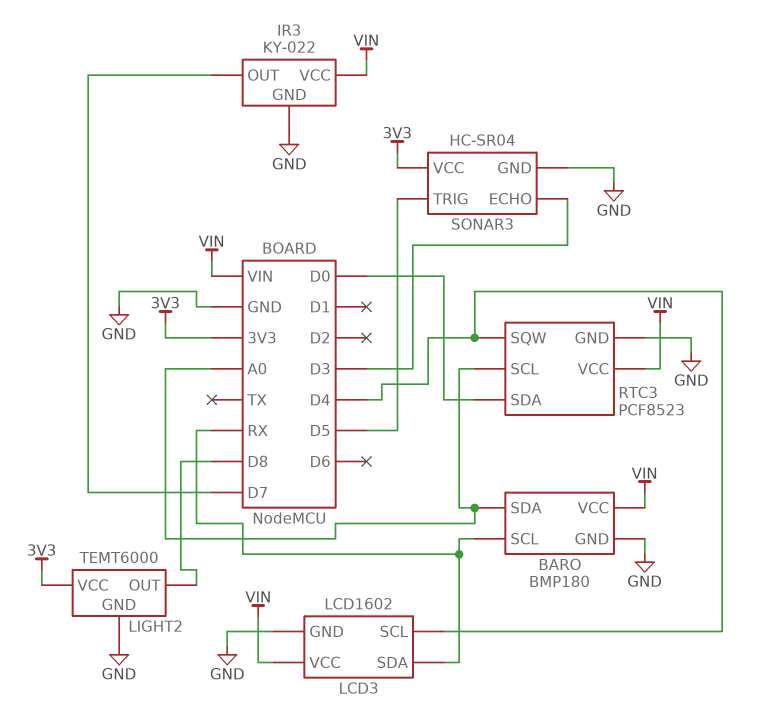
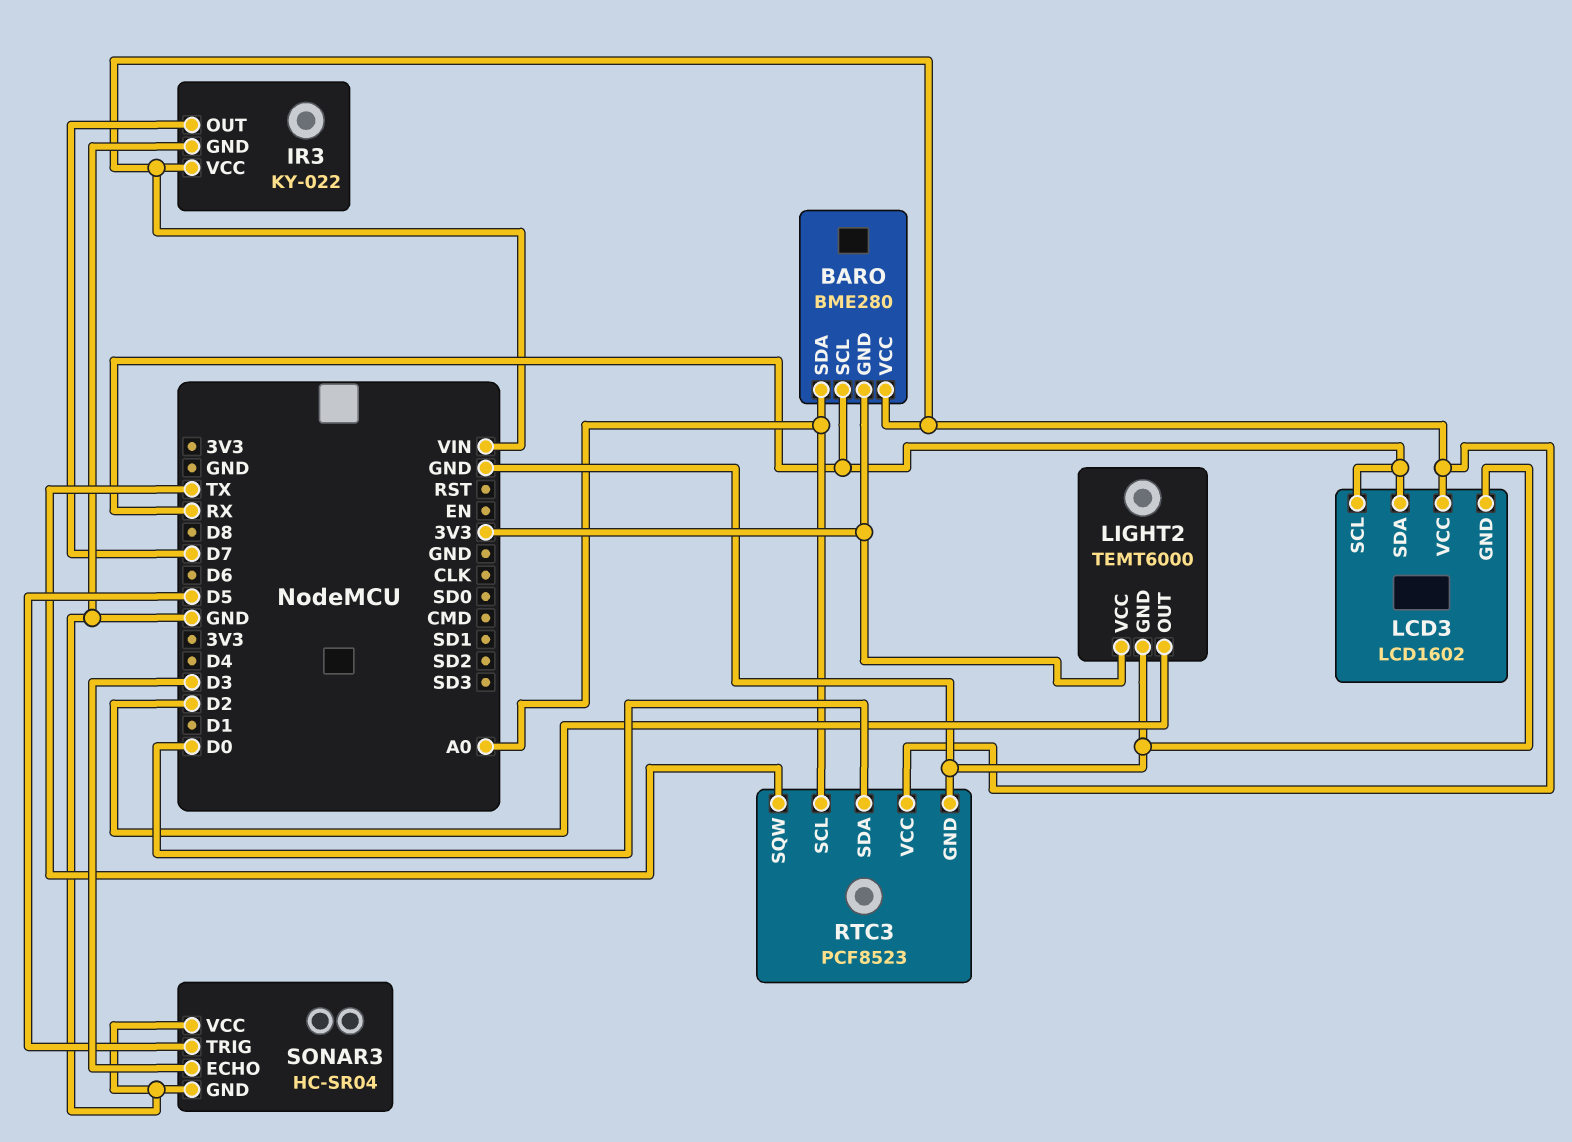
BARO: BMP180 -> BME280
BARO pin GND: GND -> 3V3
LCD3 pin SCL: D4 -> RX
LIGHT2 pin OUT: D8 -> D2
RTC3 pin SQW: D4 -> TX
SONAR3 pin VCC: 3V3 -> GND

